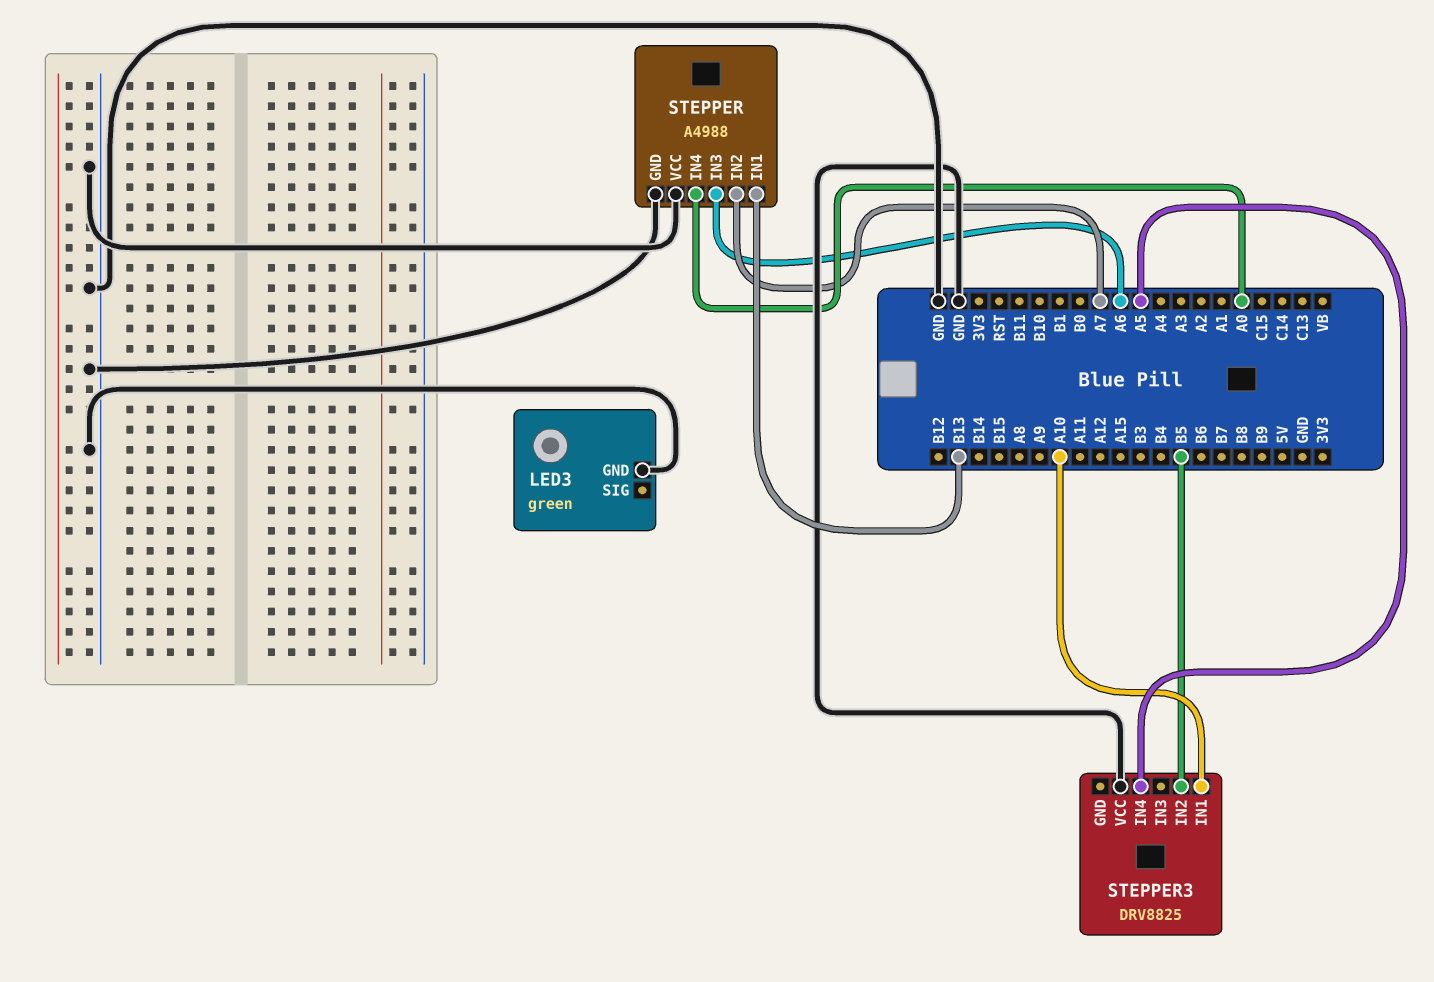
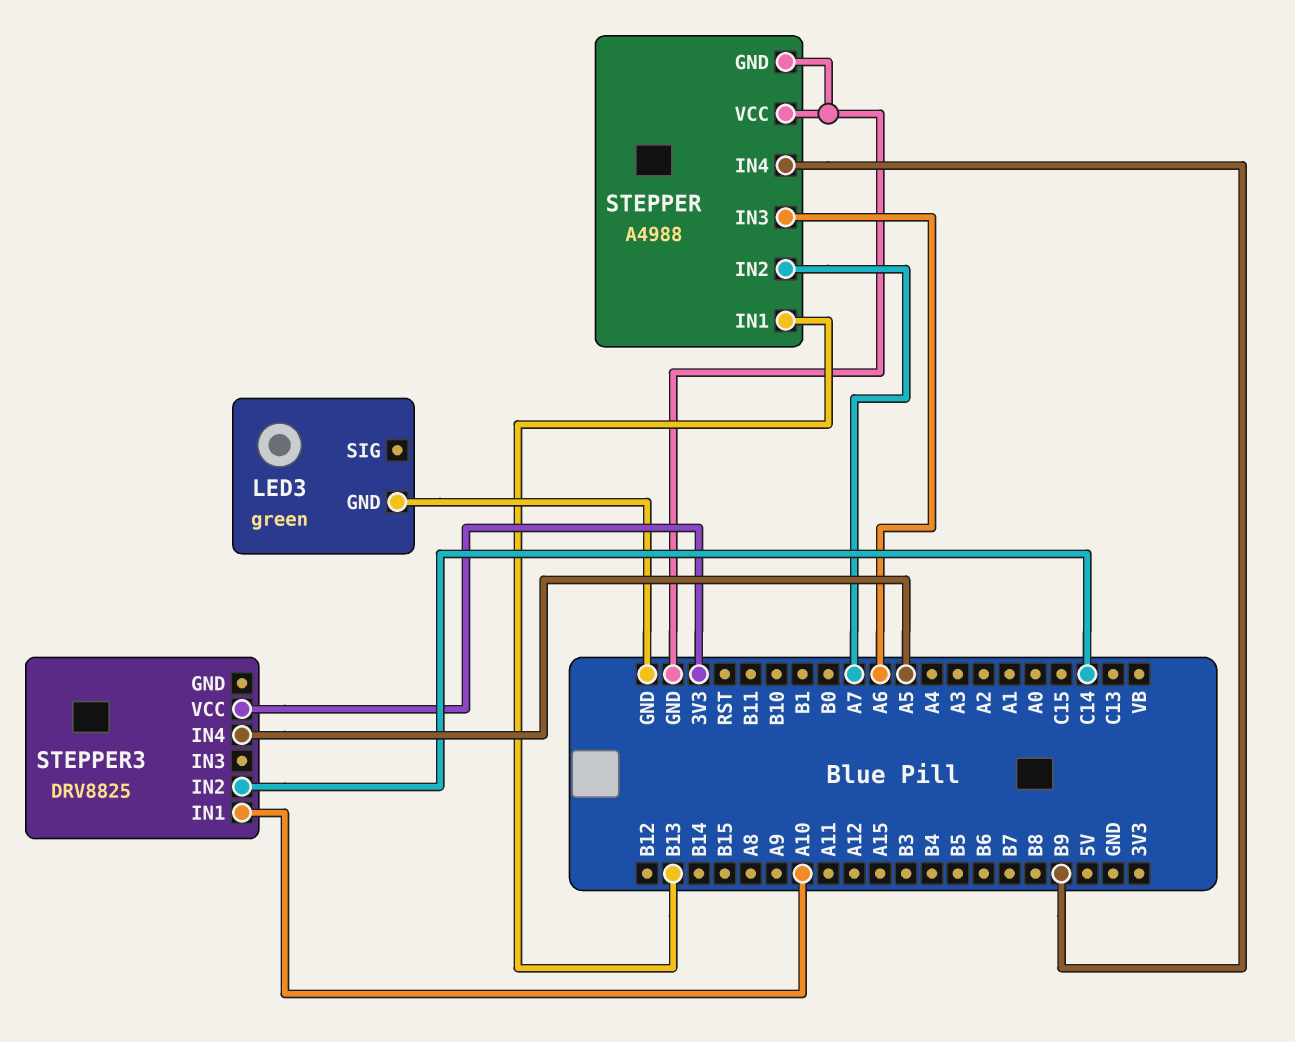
STEPPER pin IN4: A0 -> B9
STEPPER3 pin IN2: B5 -> C14
STEPPER3 pin VCC: GND -> 3V3

